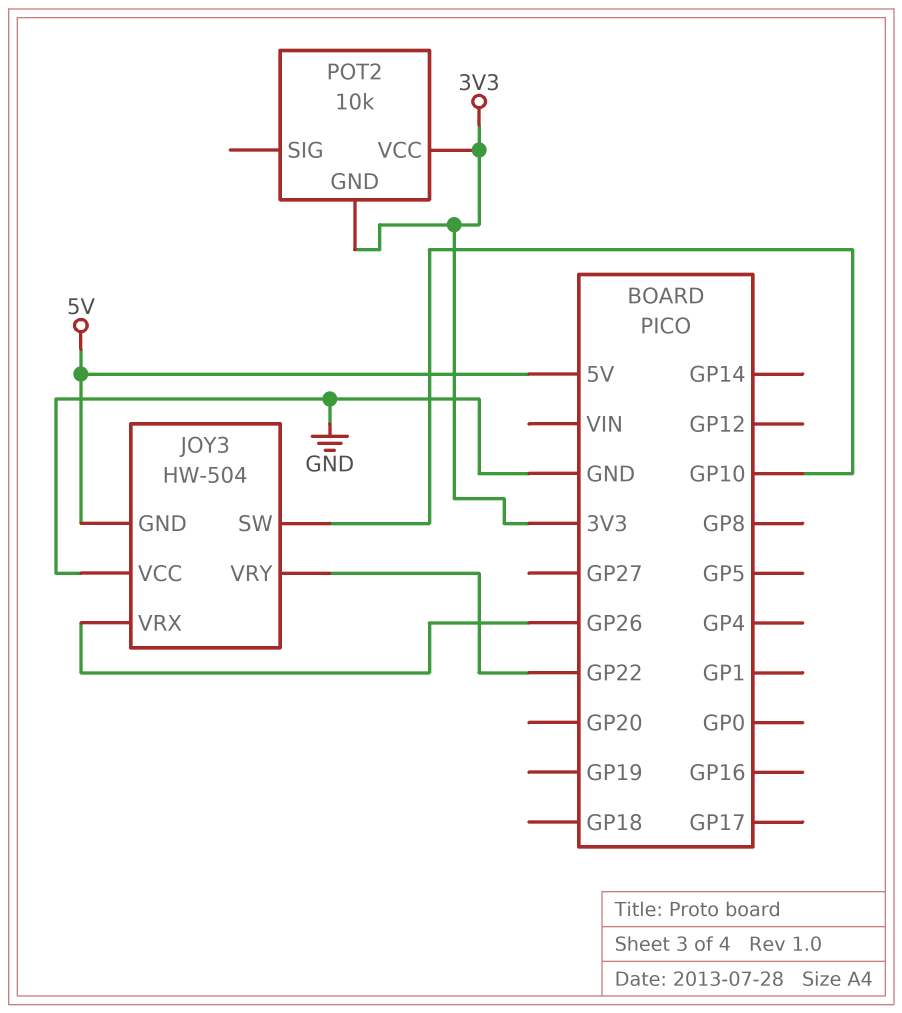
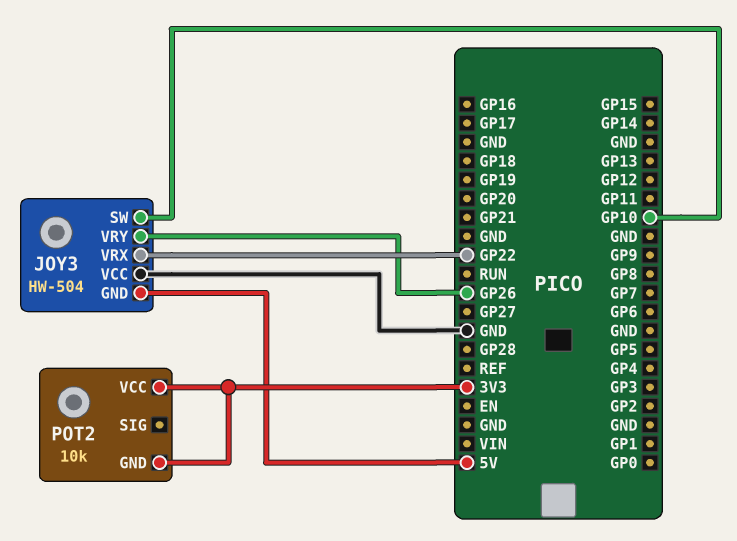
JOY3 pin VRX: GP26 -> GP22
JOY3 pin VRY: GP22 -> GP26

